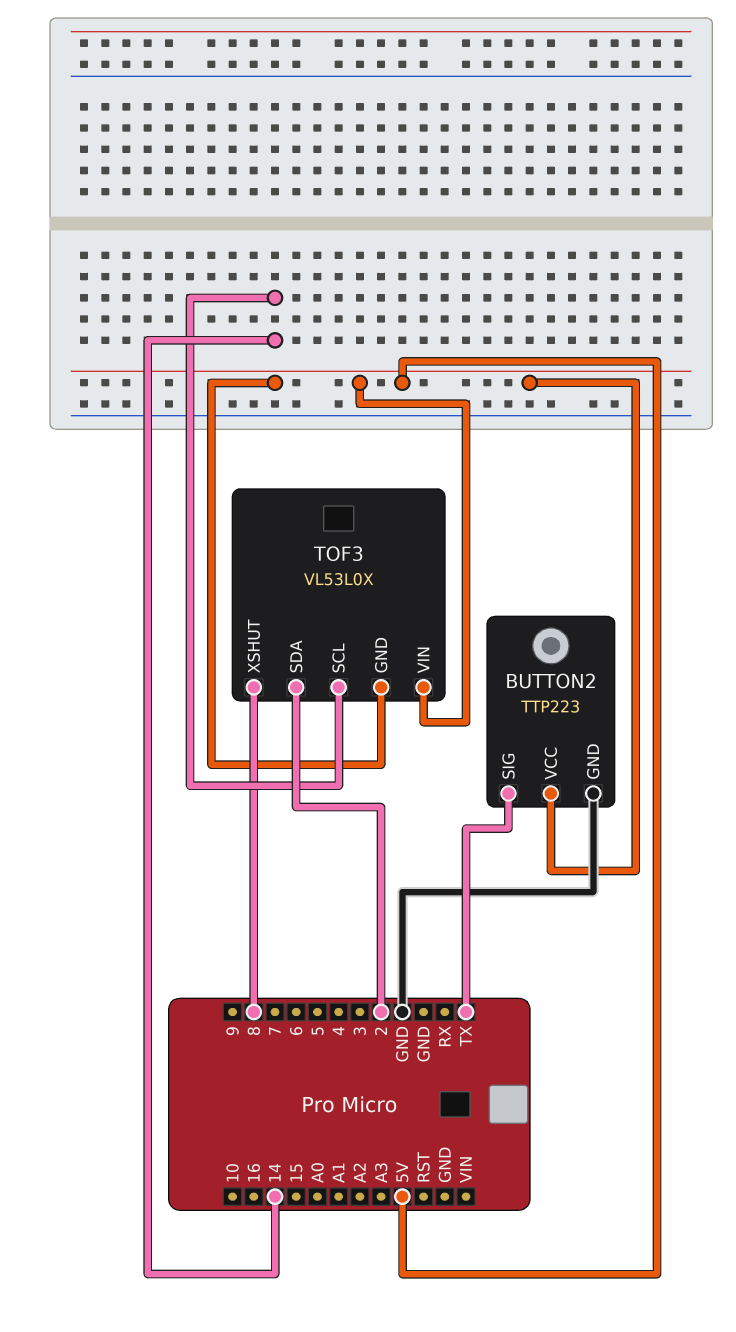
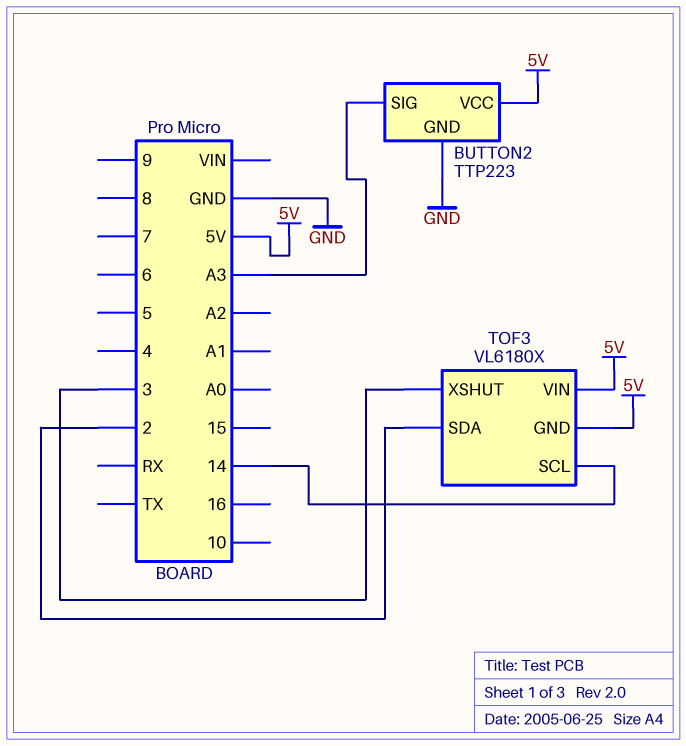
BUTTON2 pin SIG: TX -> A3
TOF3: VL53L0X -> VL6180X
TOF3 pin XSHUT: 8 -> 3

